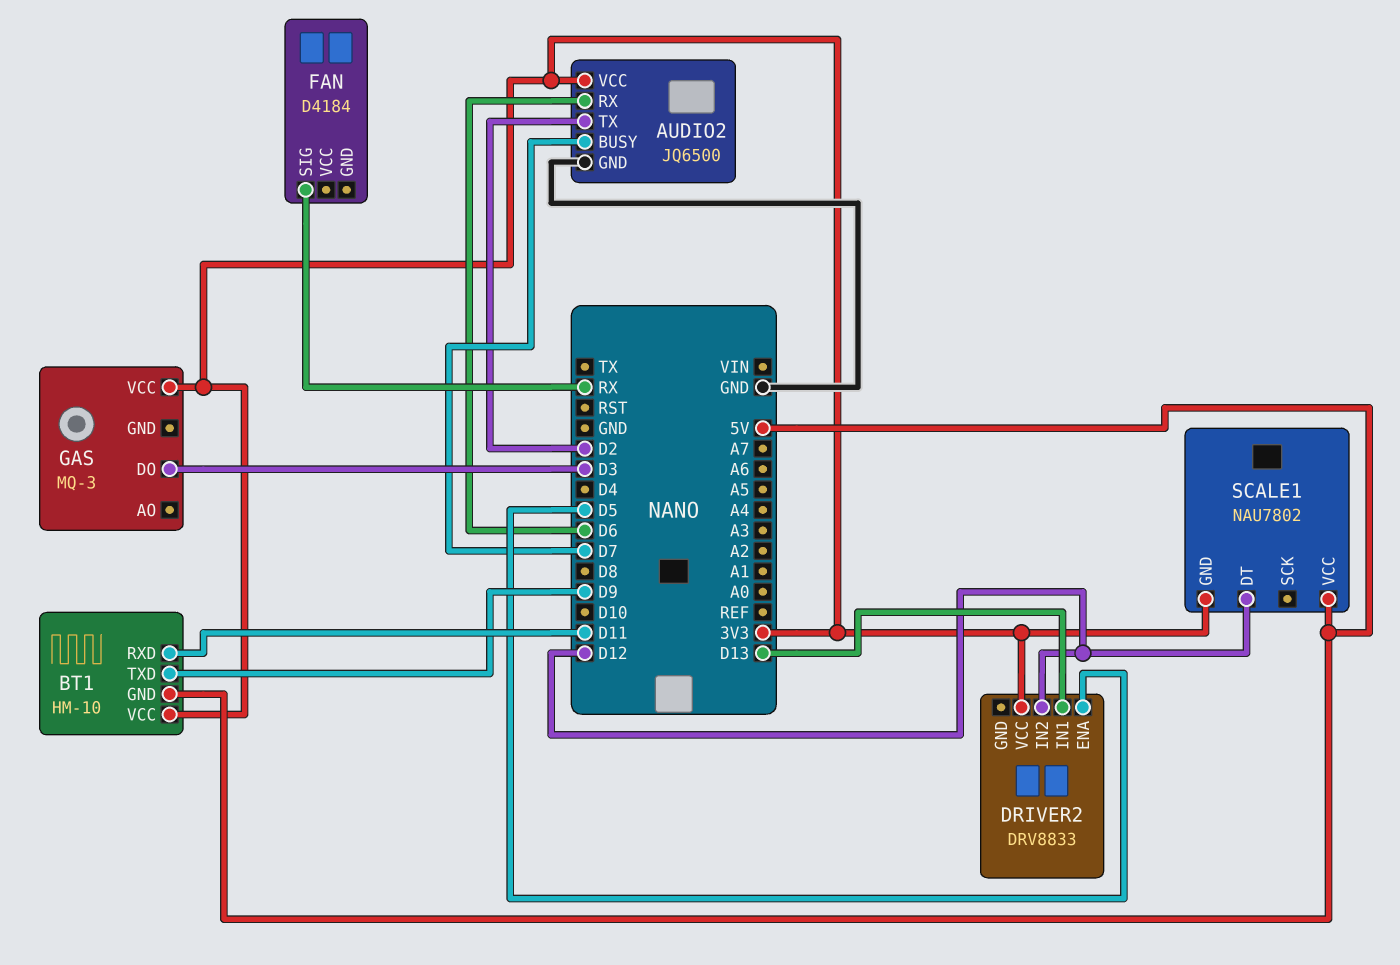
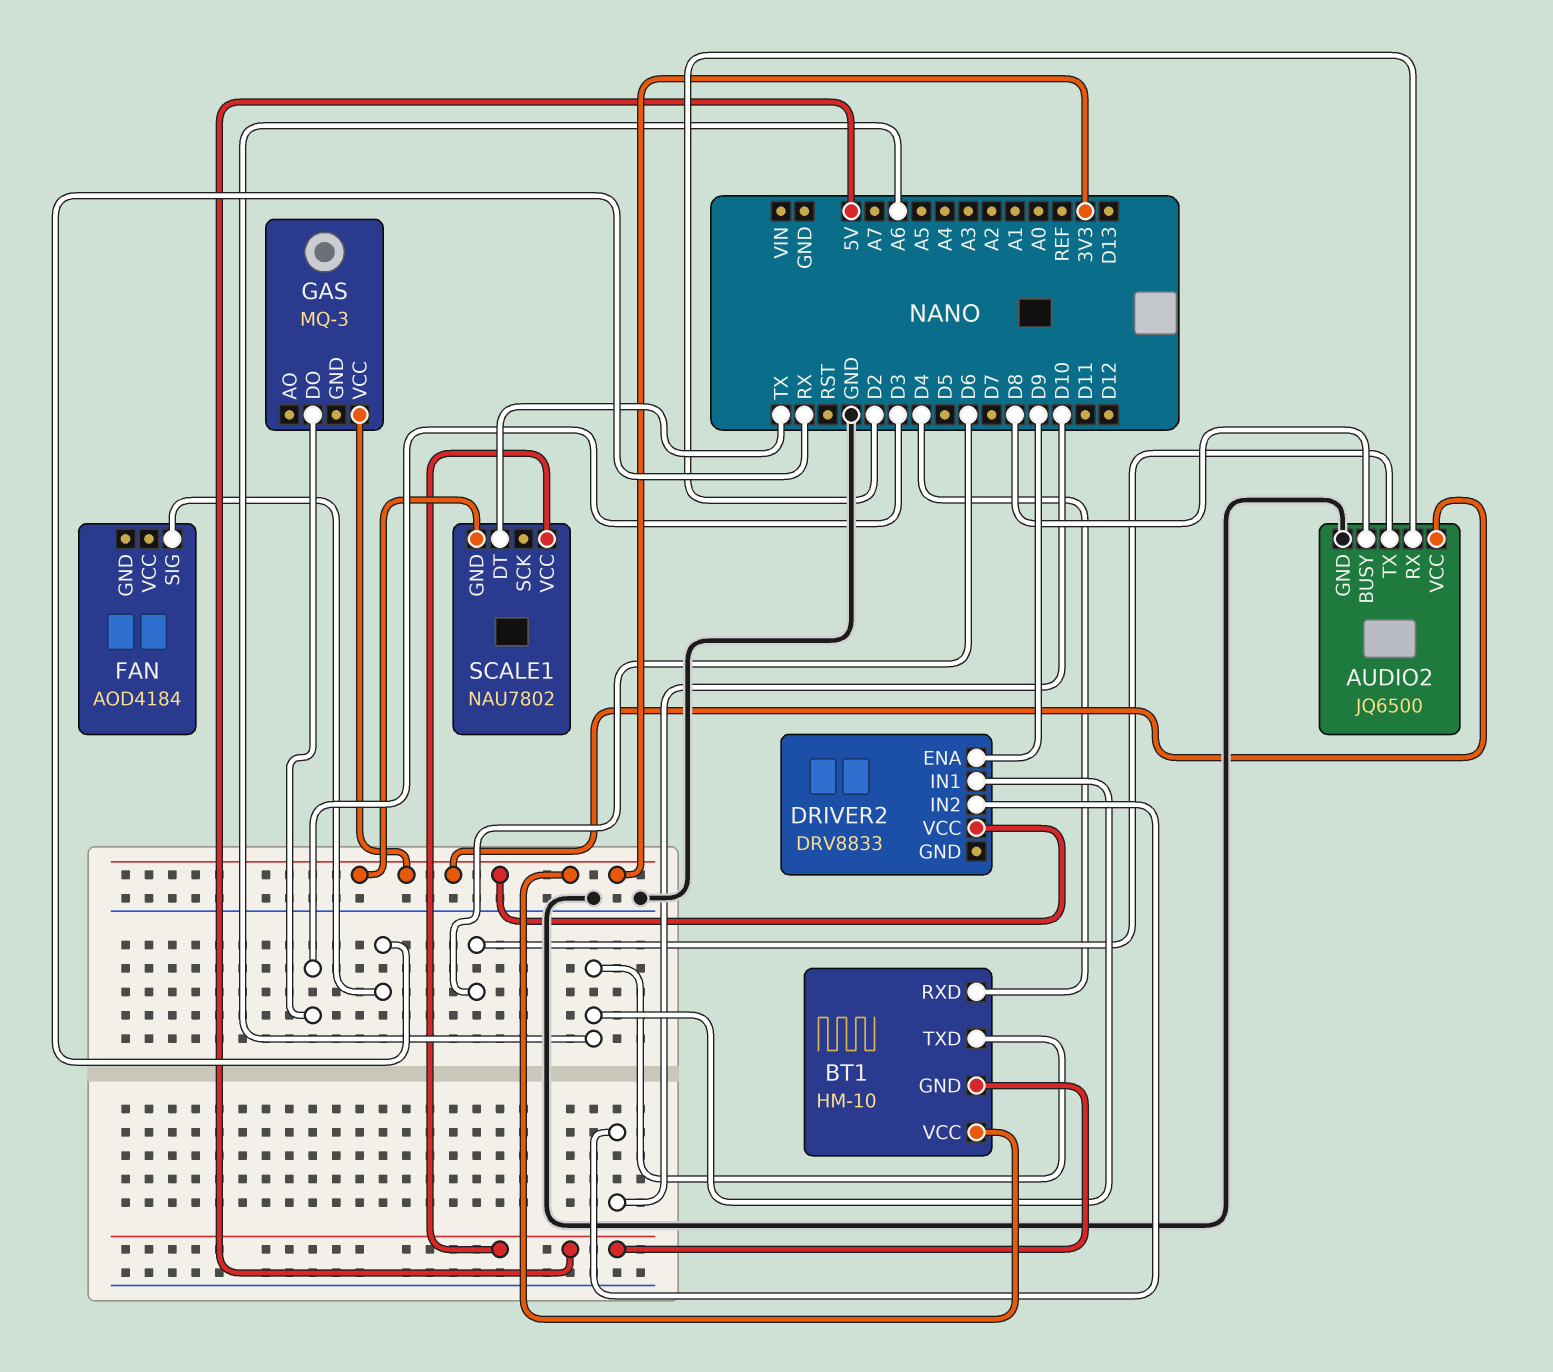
AUDIO2 pin BUSY: D7 -> D8
AUDIO2 pin RX: D6 -> D2
AUDIO2 pin TX: D2 -> D6
BT1 pin RXD: D11 -> D4
BT1 pin TXD: D9 -> A6
DRIVER2 pin ENA: D5 -> D9
DRIVER2 pin IN1: D13 -> A6
DRIVER2 pin IN2: D12 -> D10
FAN: D4184 -> AOD4184
SCALE1 pin DT: D12 -> TX

